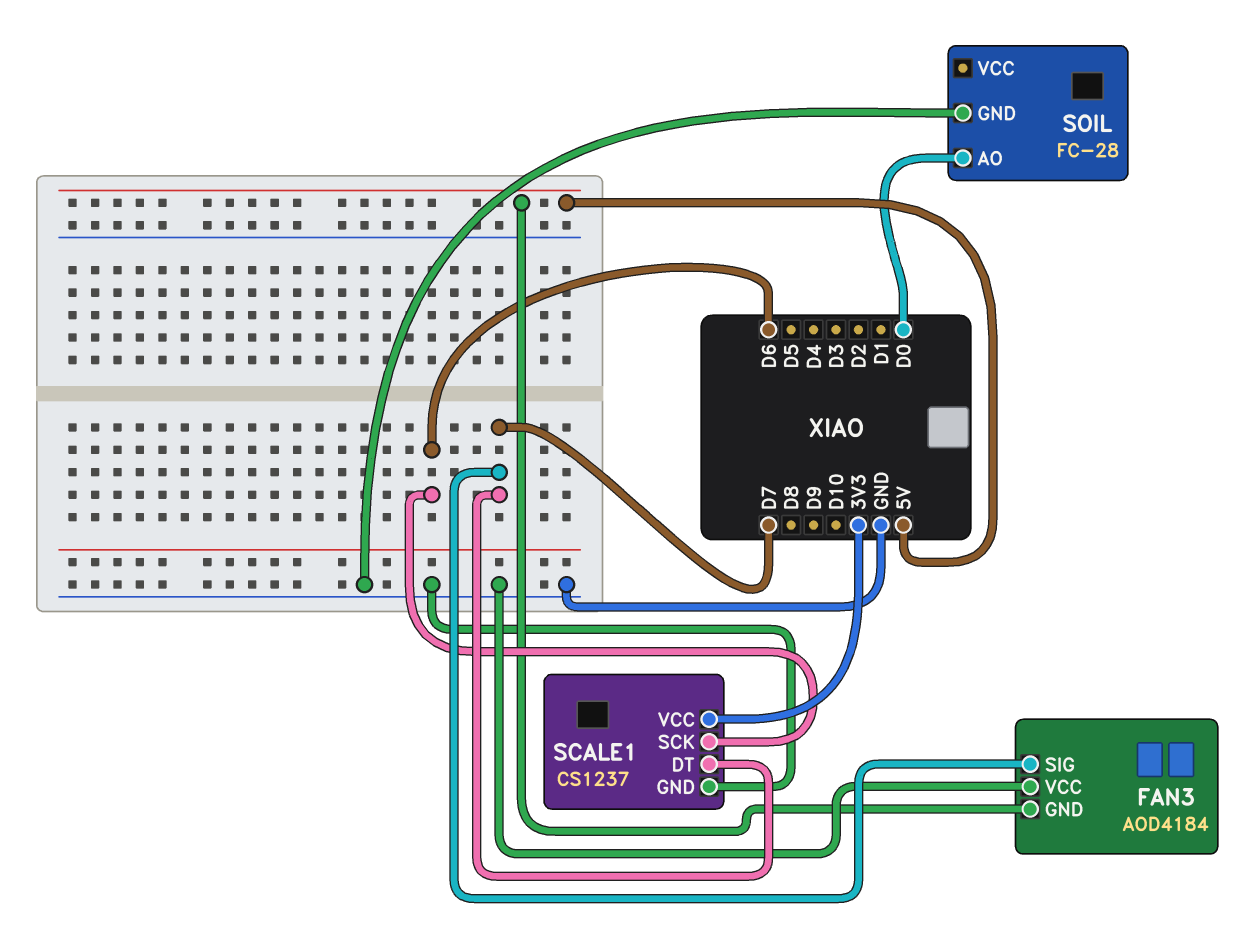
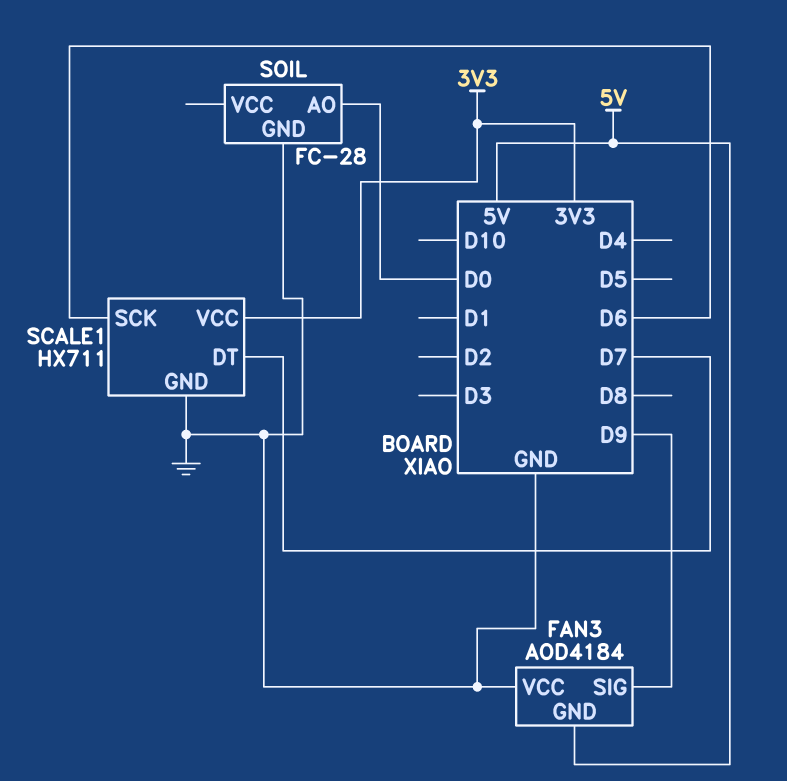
FAN3 pin SIG: D7 -> D9
SCALE1: CS1237 -> HX711

